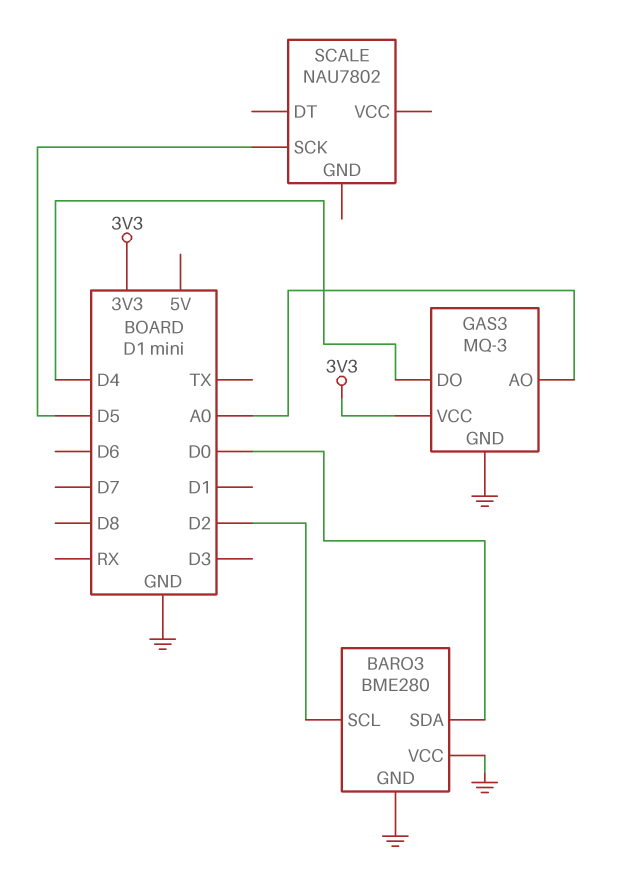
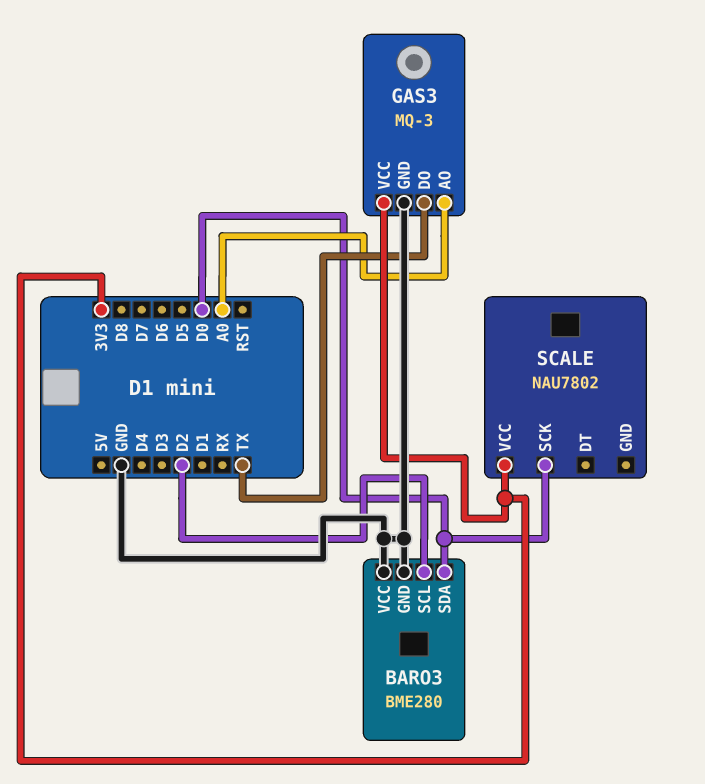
GAS3 pin DO: D4 -> TX
SCALE pin SCK: D5 -> D0
SCALE pin VCC: none -> 3V3

